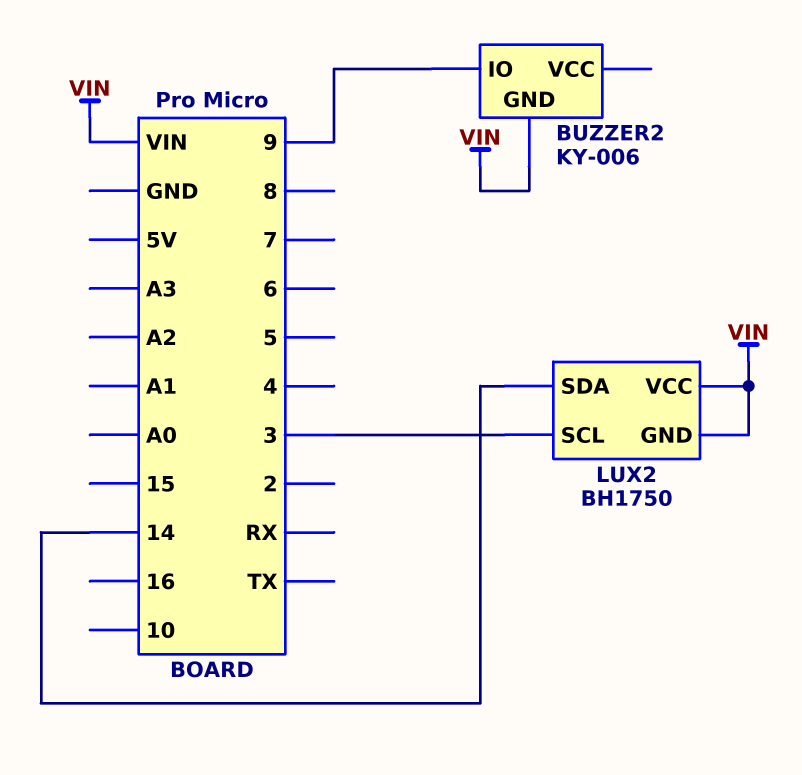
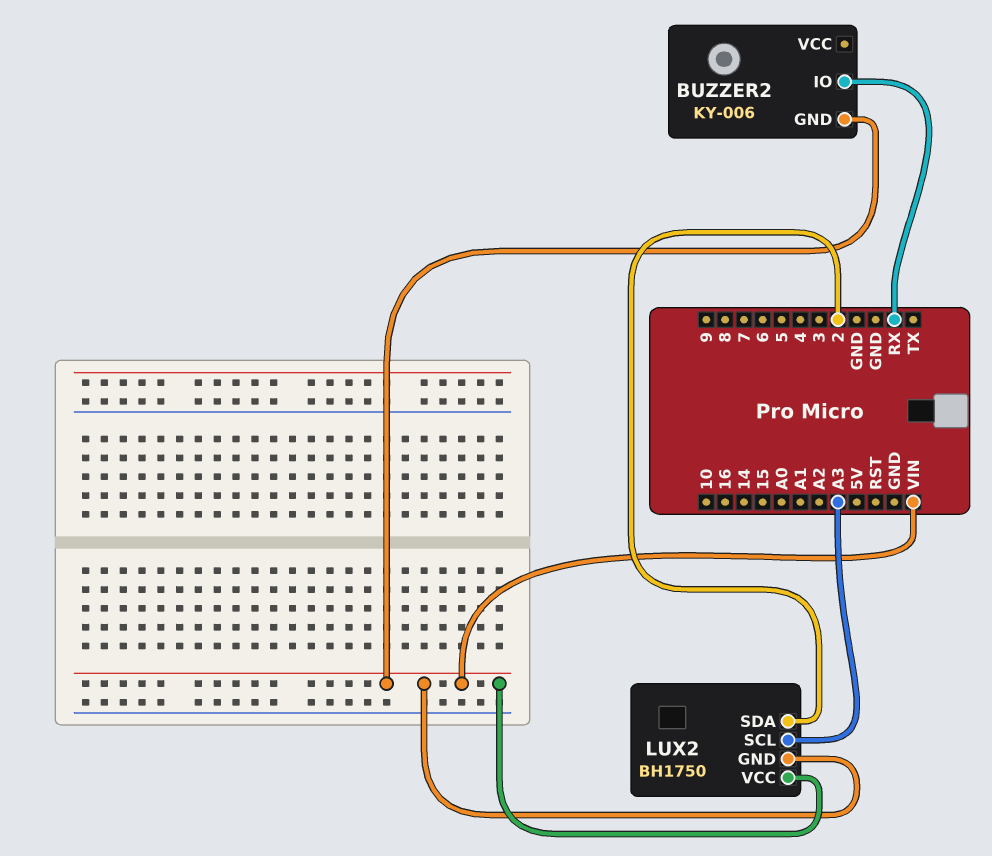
BUZZER2 pin IO: 9 -> RX
LUX2 pin SCL: 3 -> A3
LUX2 pin SDA: 14 -> 2

